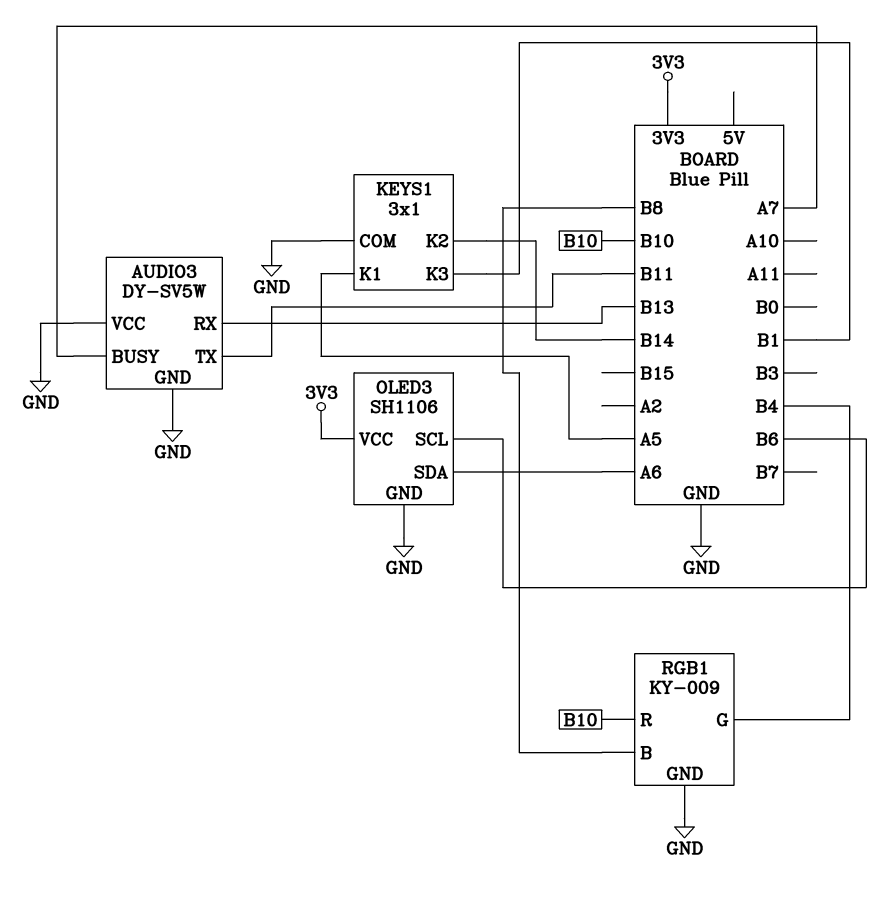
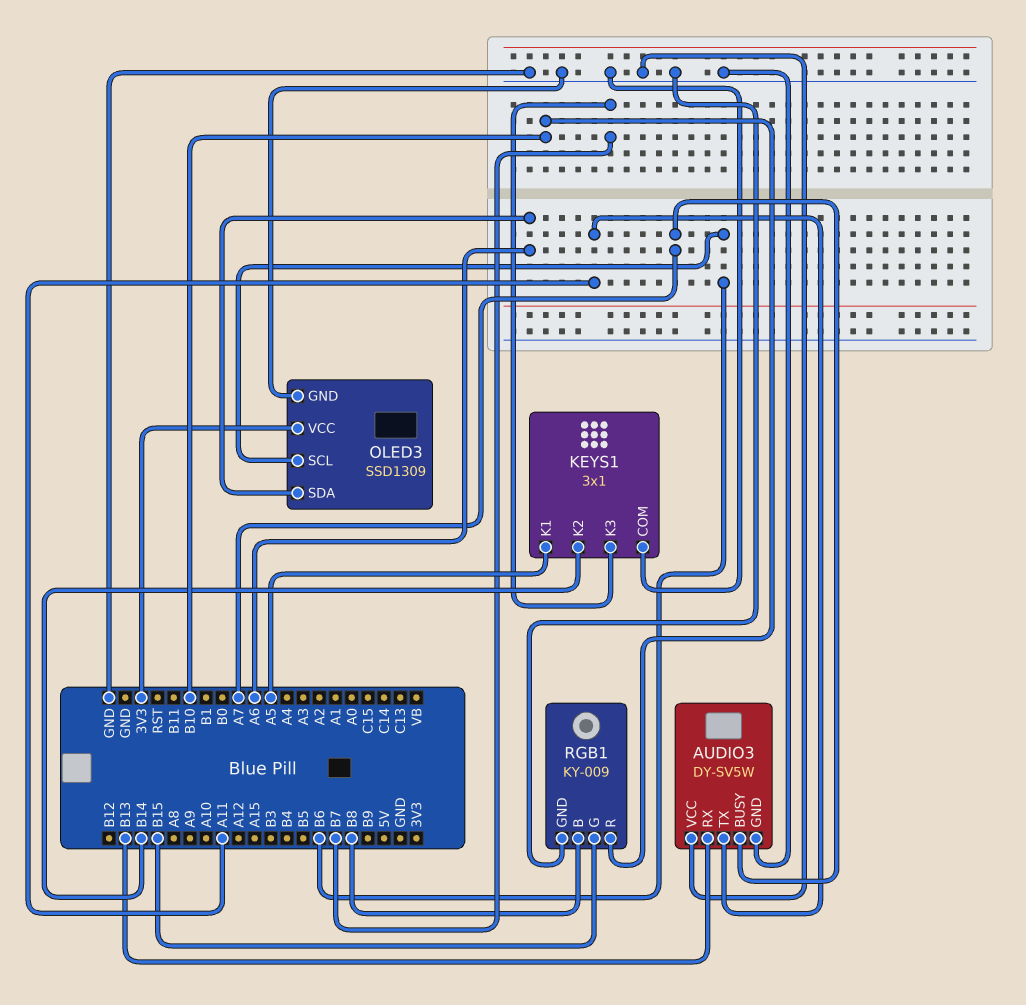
AUDIO3 pin TX: B11 -> A11
KEYS1 pin K3: B1 -> B7
OLED3: SH1106 -> SSD1309
RGB1 pin G: B4 -> B15

